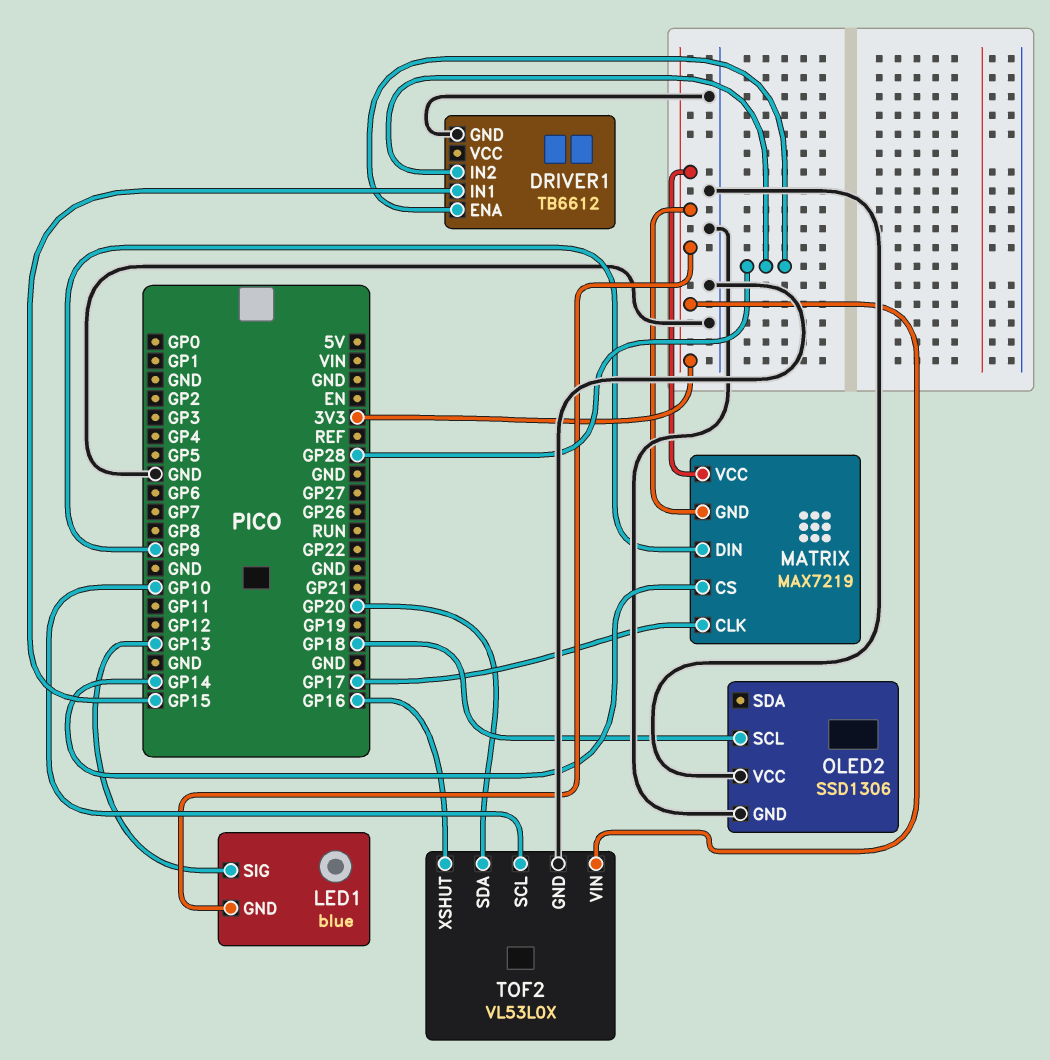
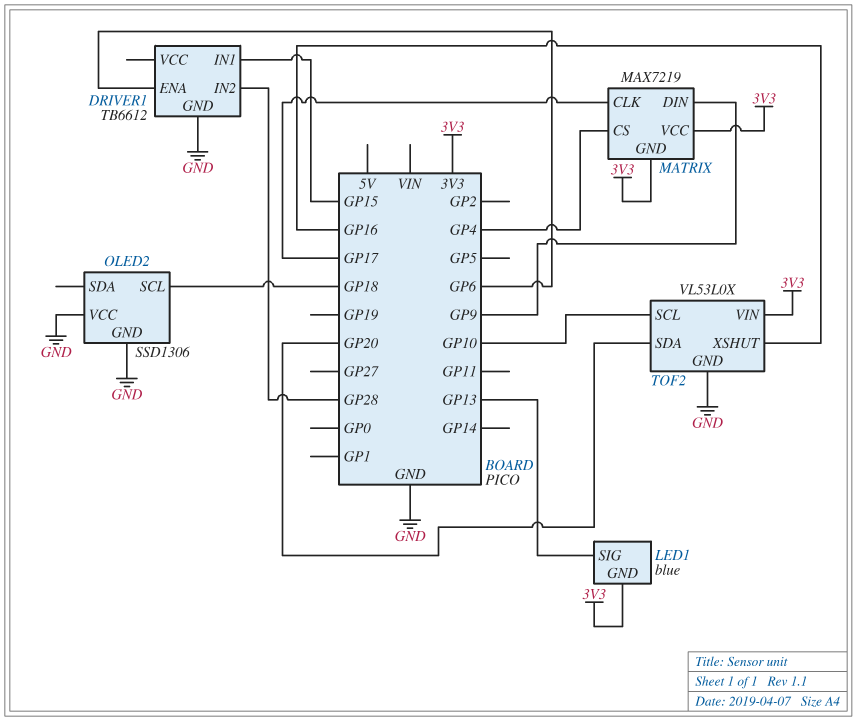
DRIVER1 pin ENA: GP28 -> GP6
MATRIX pin CS: GP14 -> GP4

